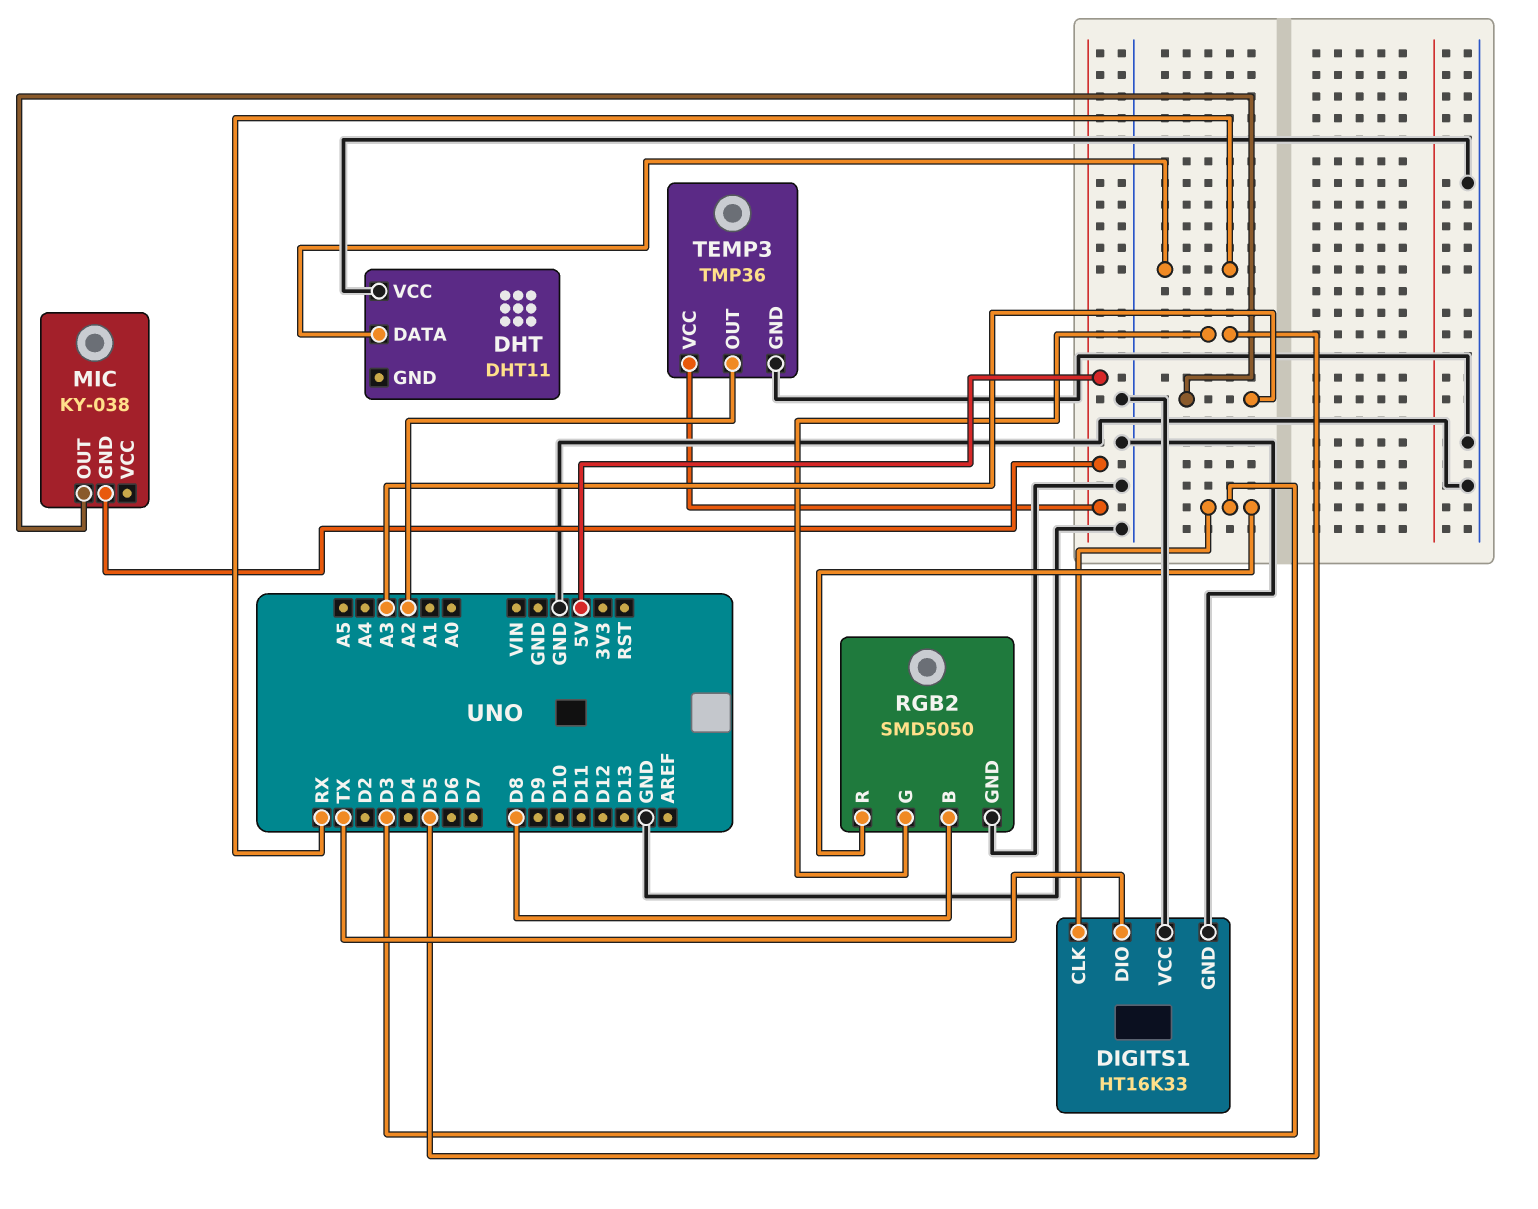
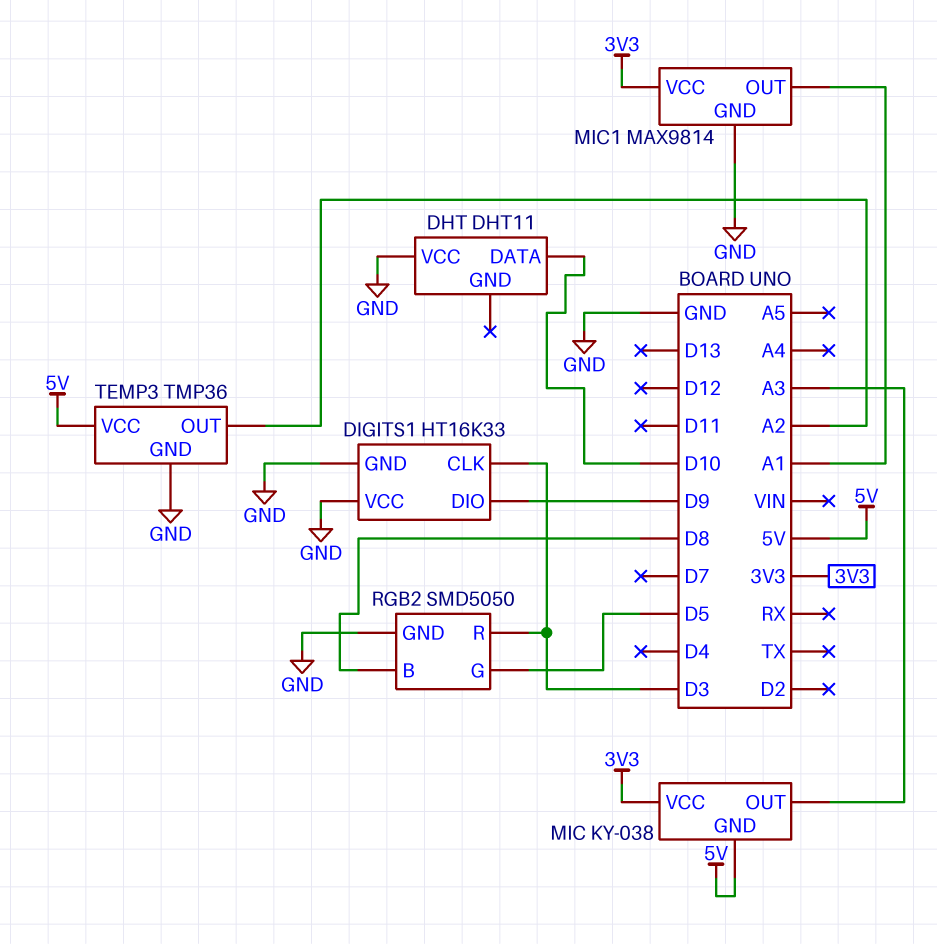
DHT pin DATA: RX -> D10
DIGITS1 pin DIO: TX -> D9
MIC pin VCC: none -> 3V3
MIC1: none -> MAX9814
MIC1 pin GND: none -> GND
MIC1 pin OUT: none -> A1
MIC1 pin VCC: none -> 3V3

